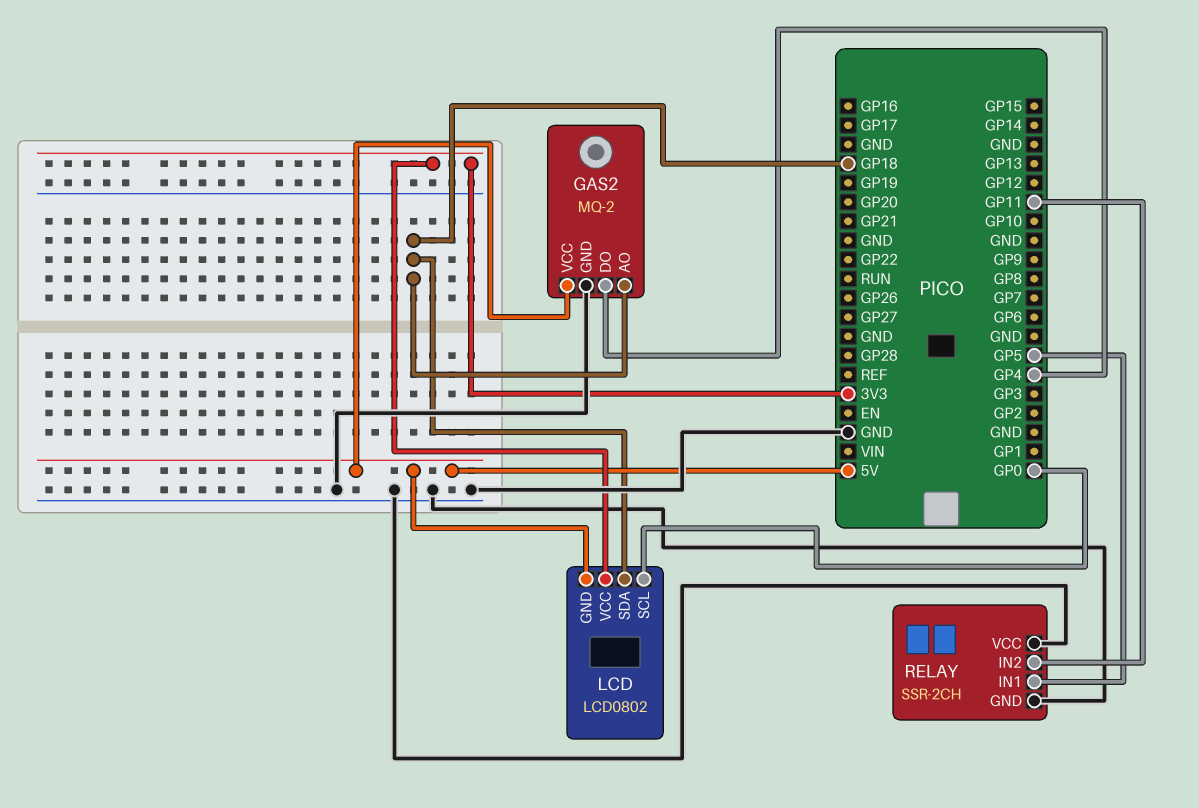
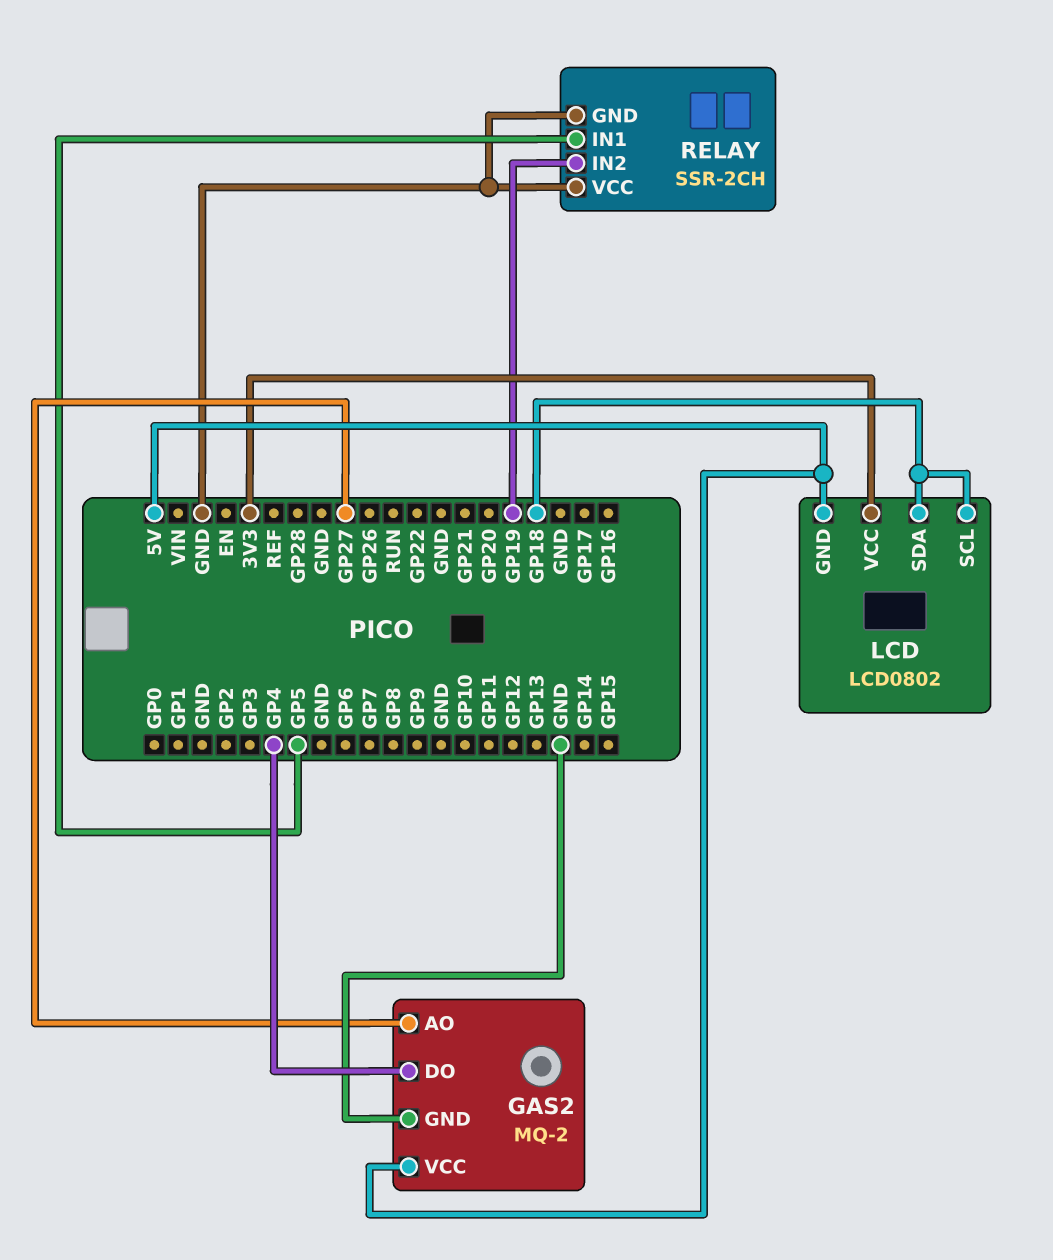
GAS2 pin AO: GP18 -> GP27
LCD pin SCL: GP0 -> GP18
RELAY pin IN2: GP11 -> GP19

